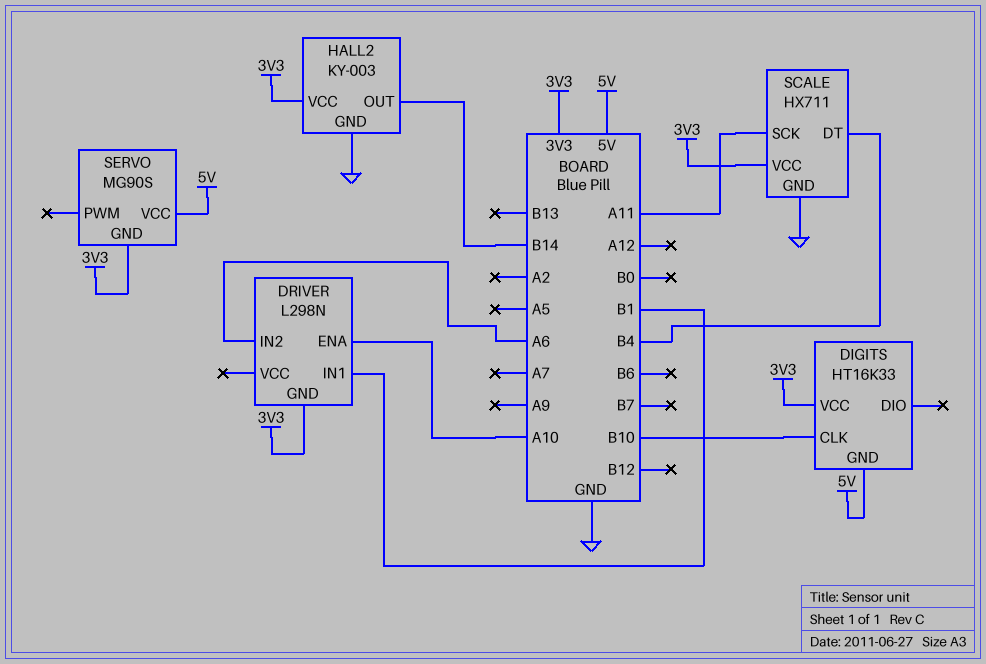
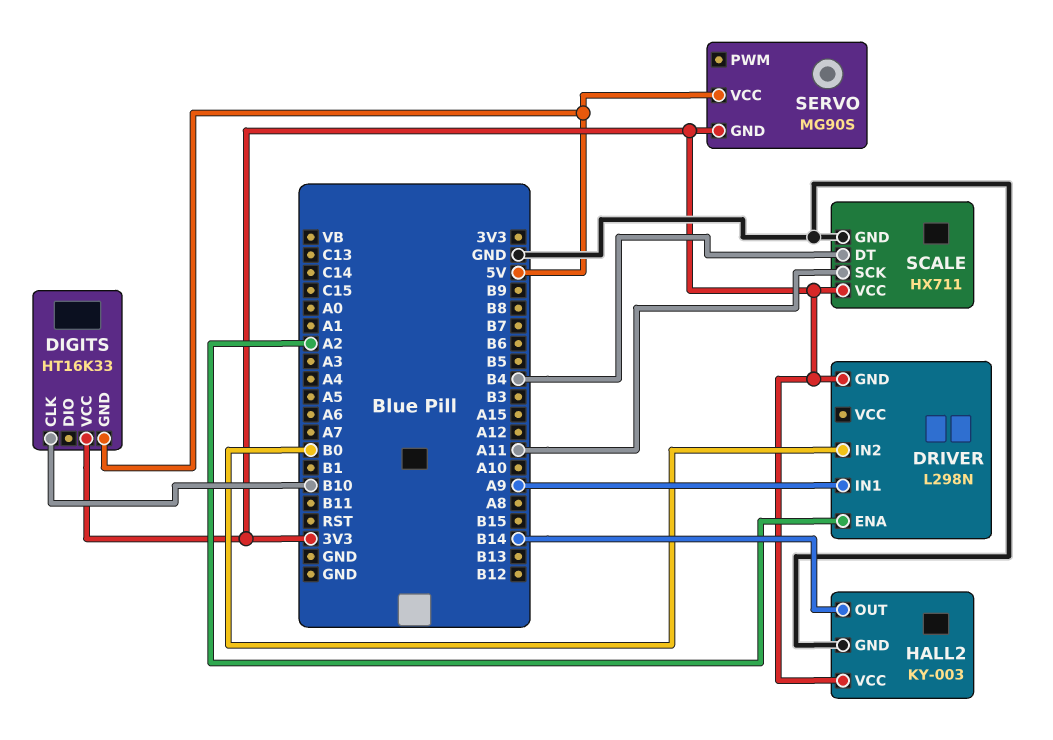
DRIVER pin ENA: A10 -> A2
DRIVER pin IN1: B1 -> A9
DRIVER pin IN2: A6 -> B0

